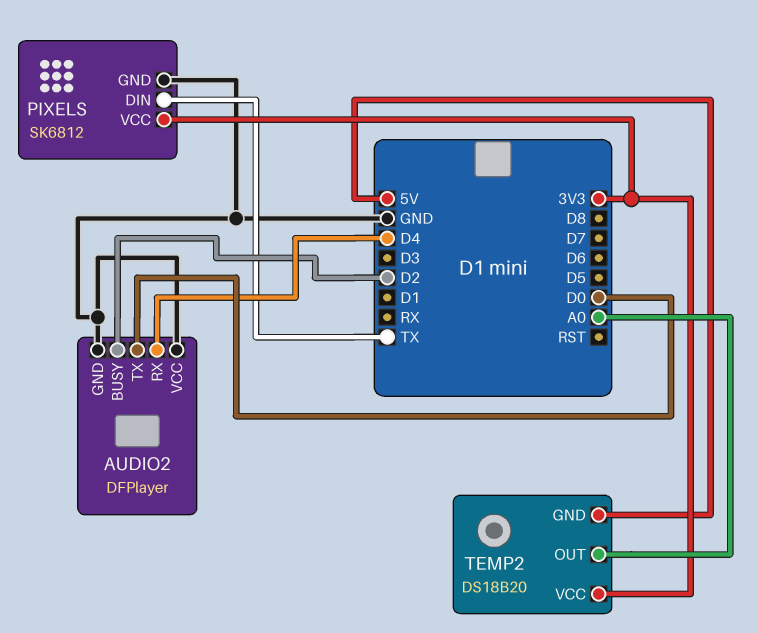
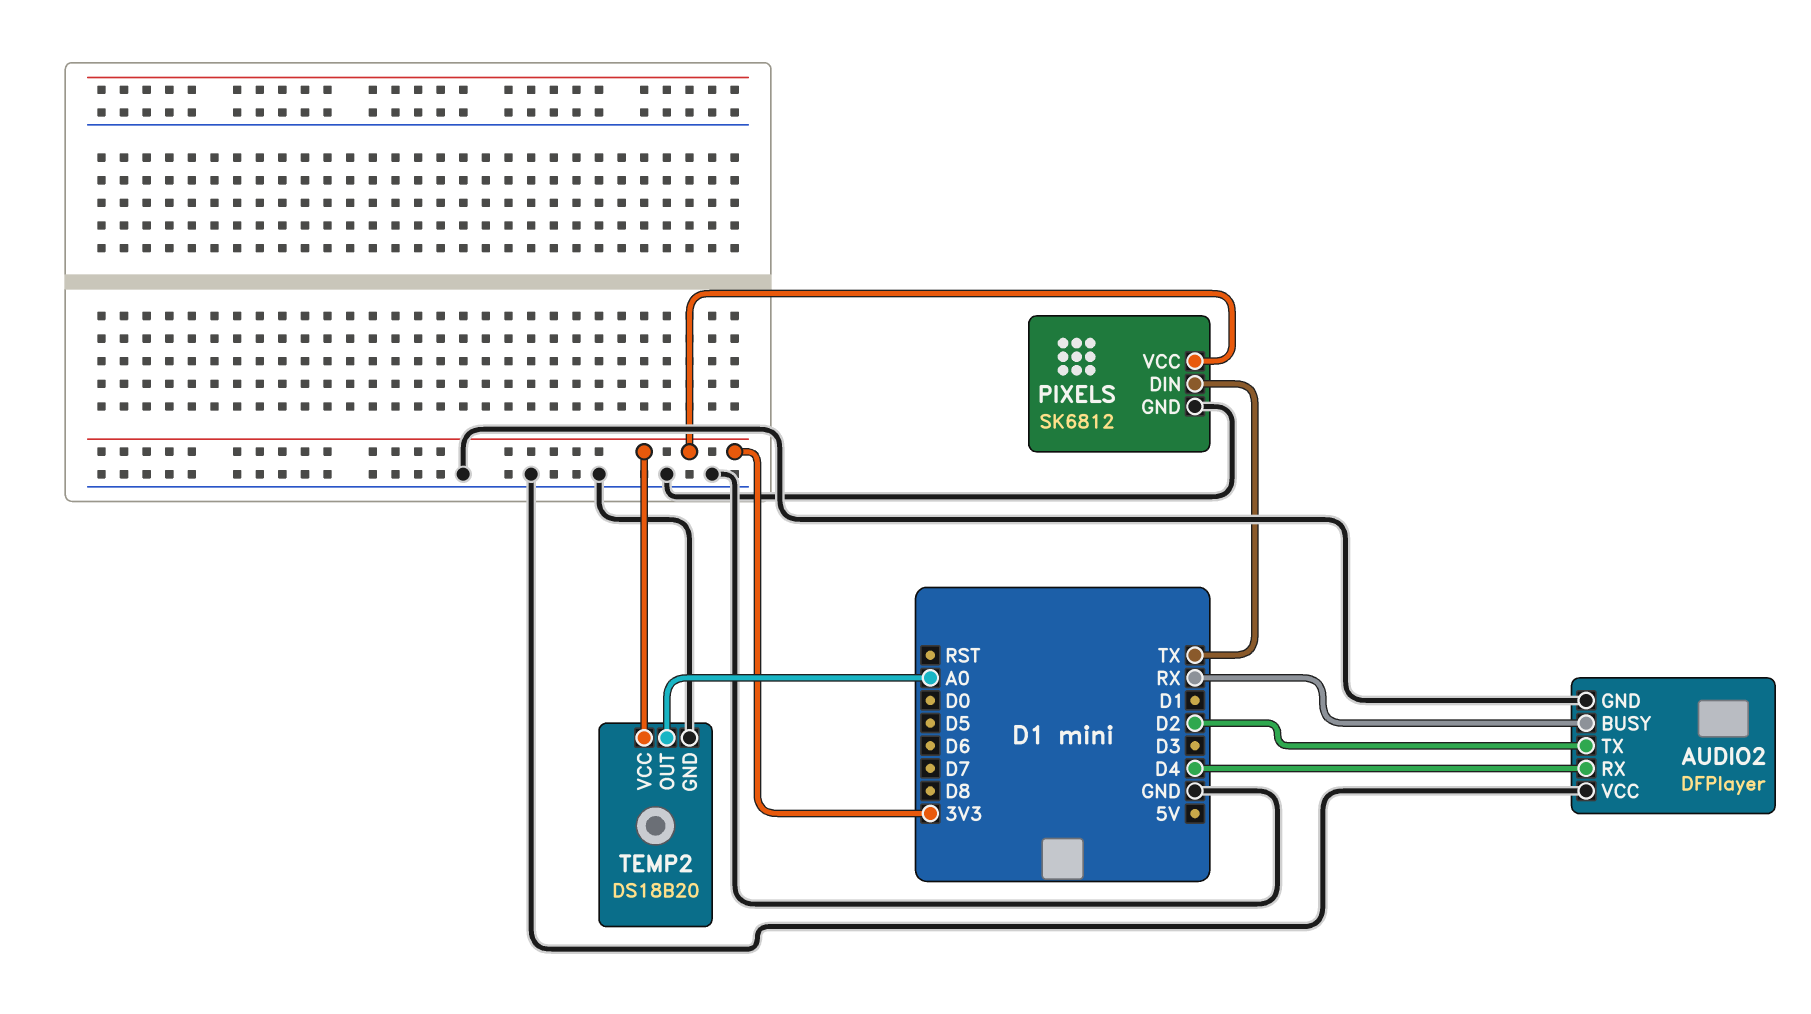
AUDIO2 pin BUSY: D2 -> RX
AUDIO2 pin TX: D0 -> D2
TEMP2 pin GND: 5V -> GND

